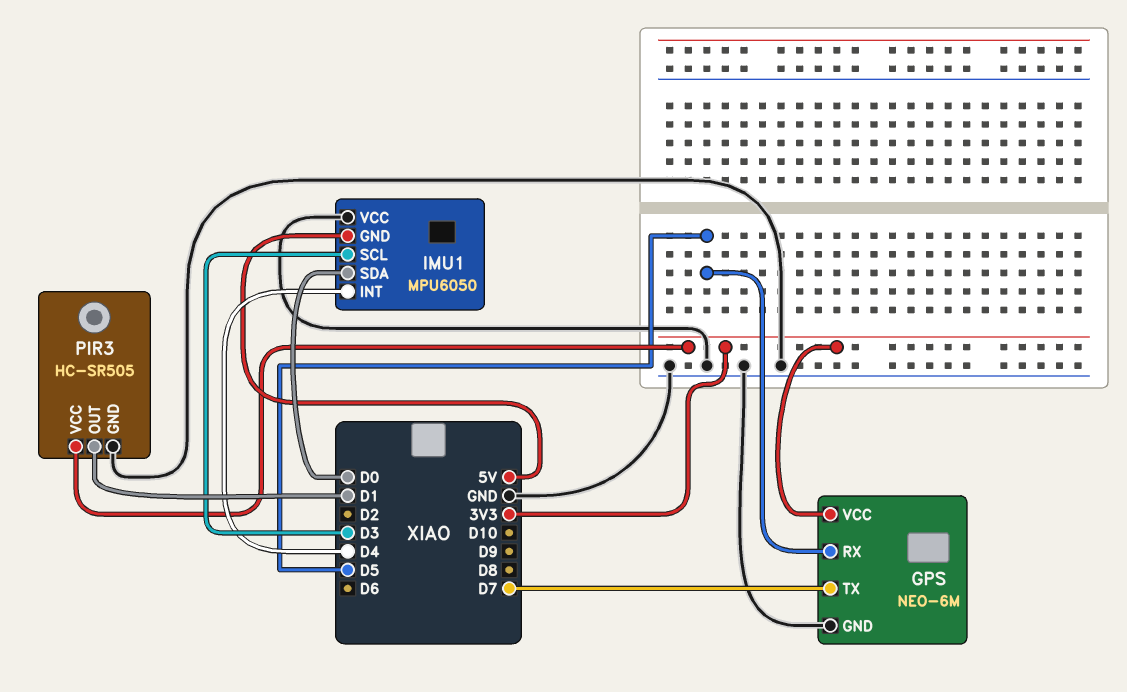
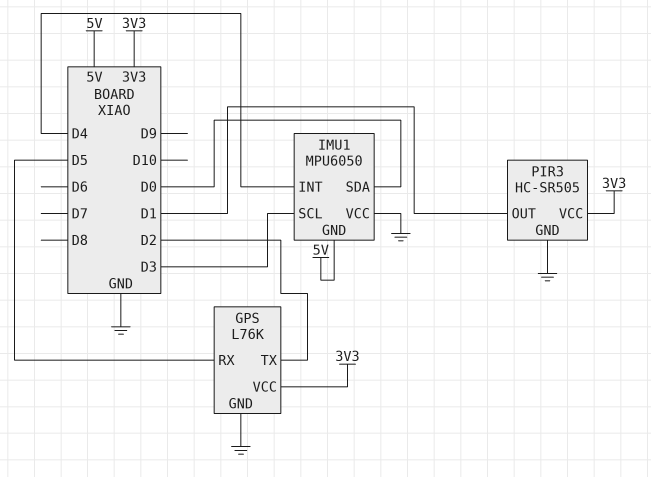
GPS: NEO-6M -> L76K
GPS pin TX: D7 -> D2

